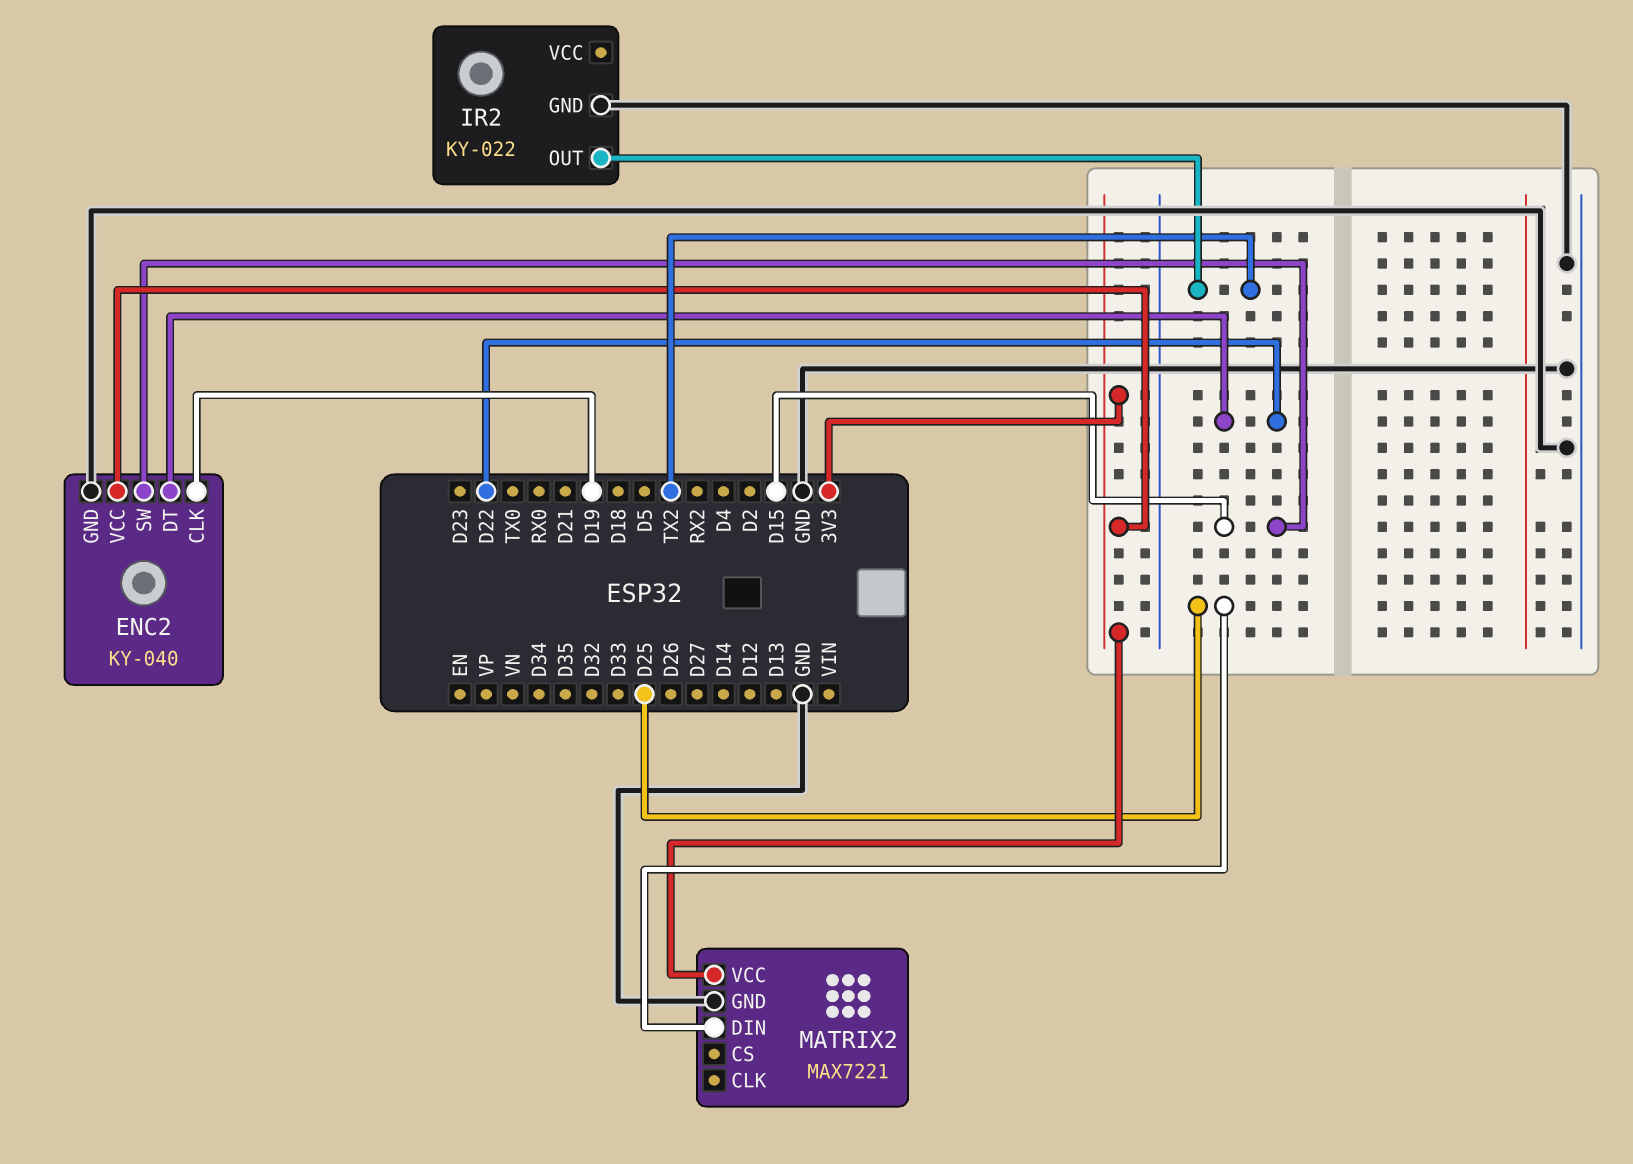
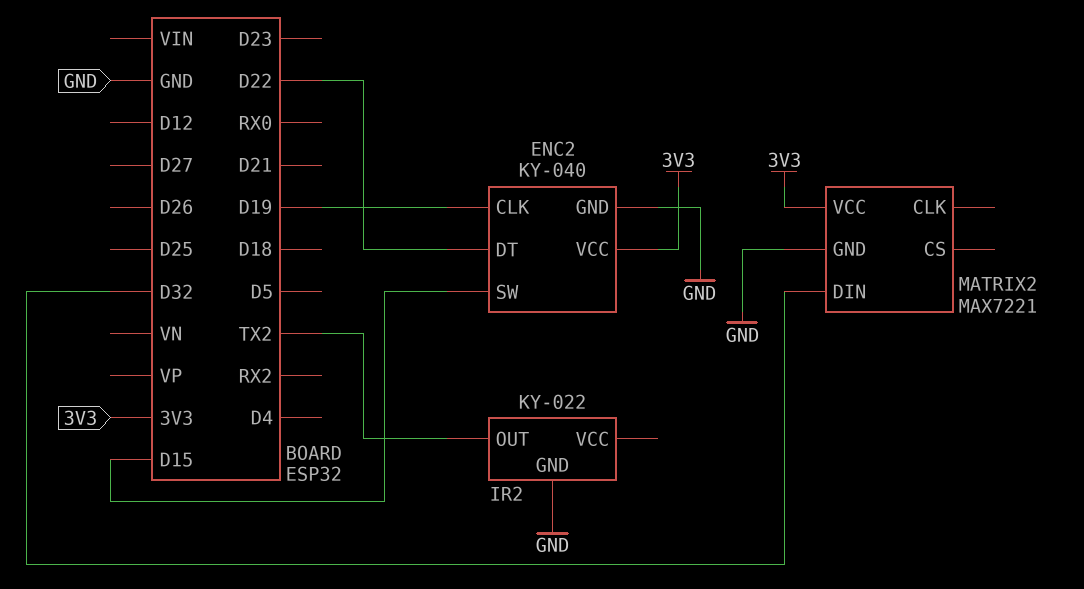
MATRIX2 pin DIN: D25 -> D32

